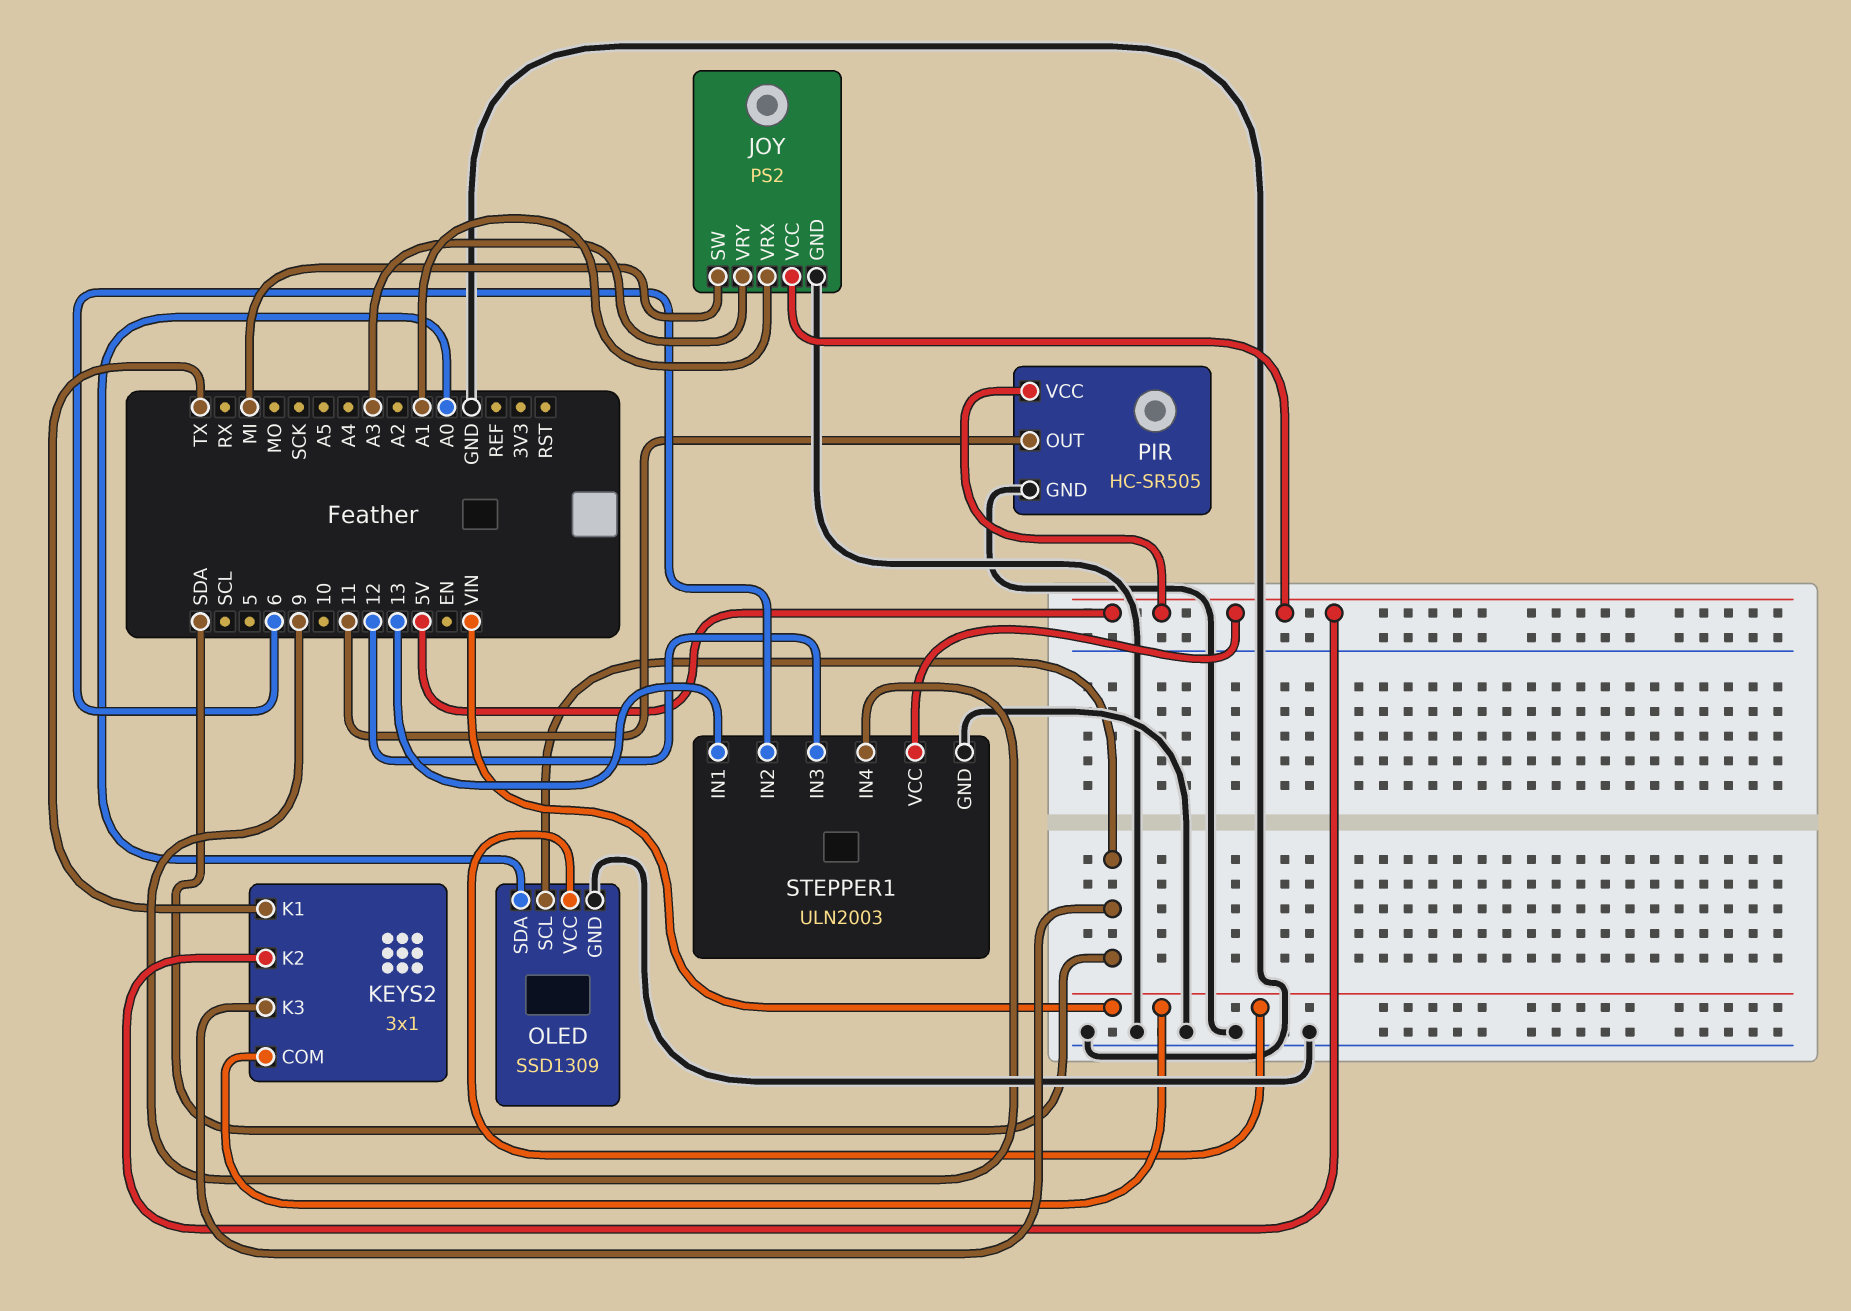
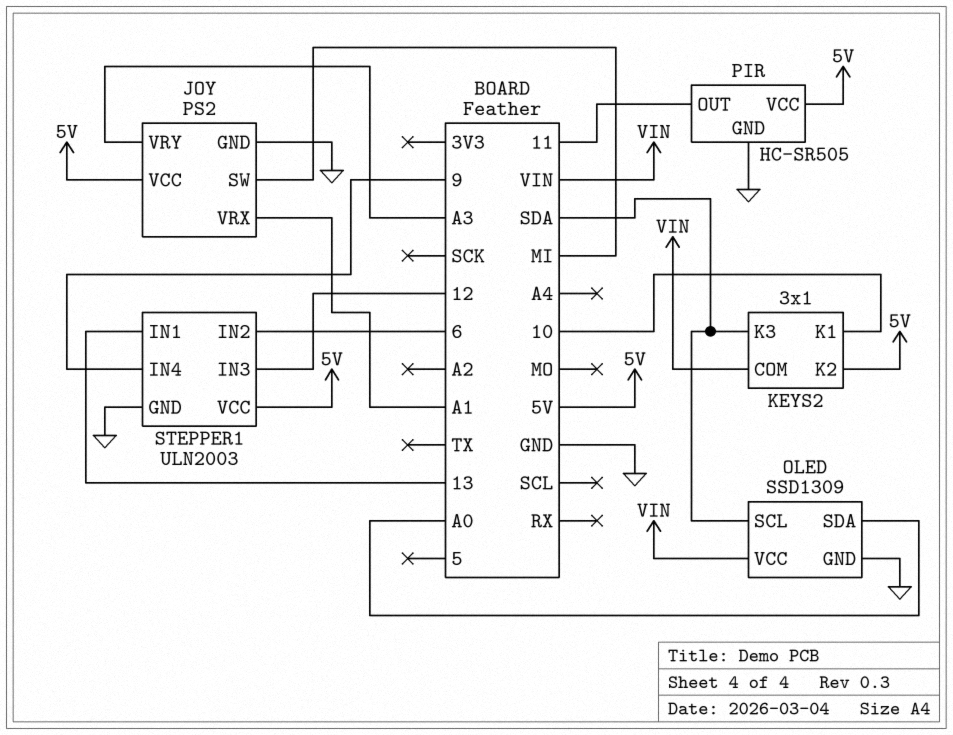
KEYS2 pin K1: TX -> 10

